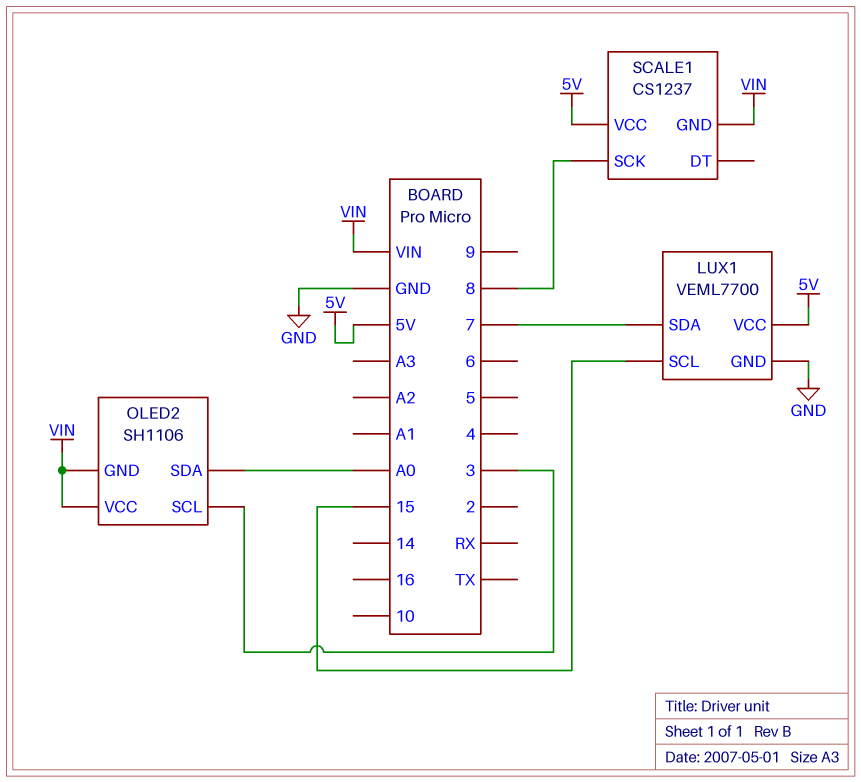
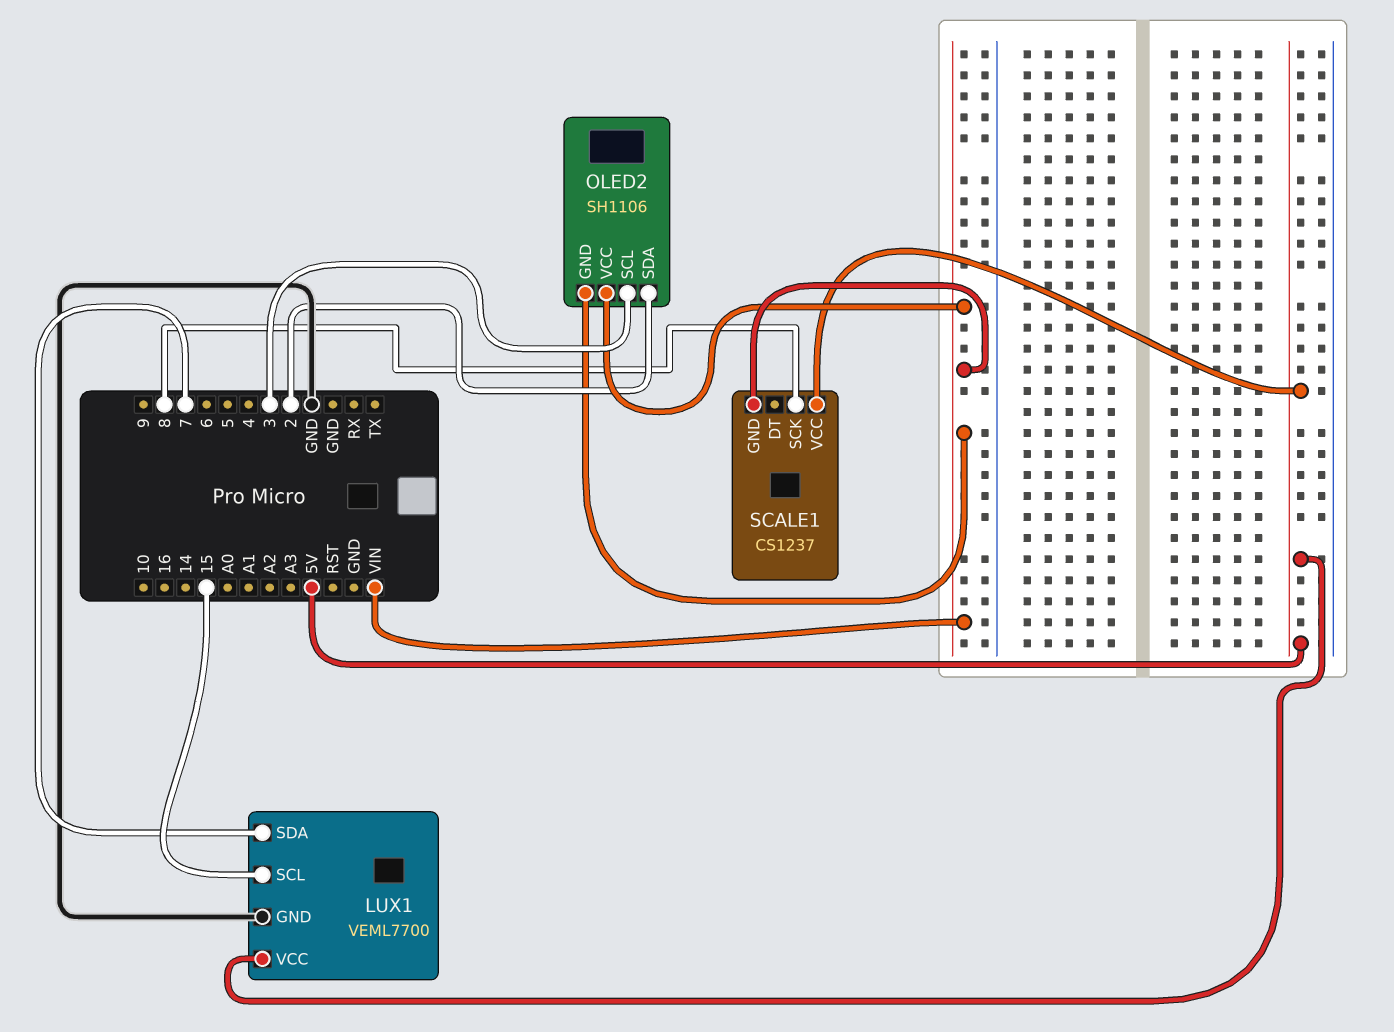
OLED2 pin SDA: A0 -> 2

